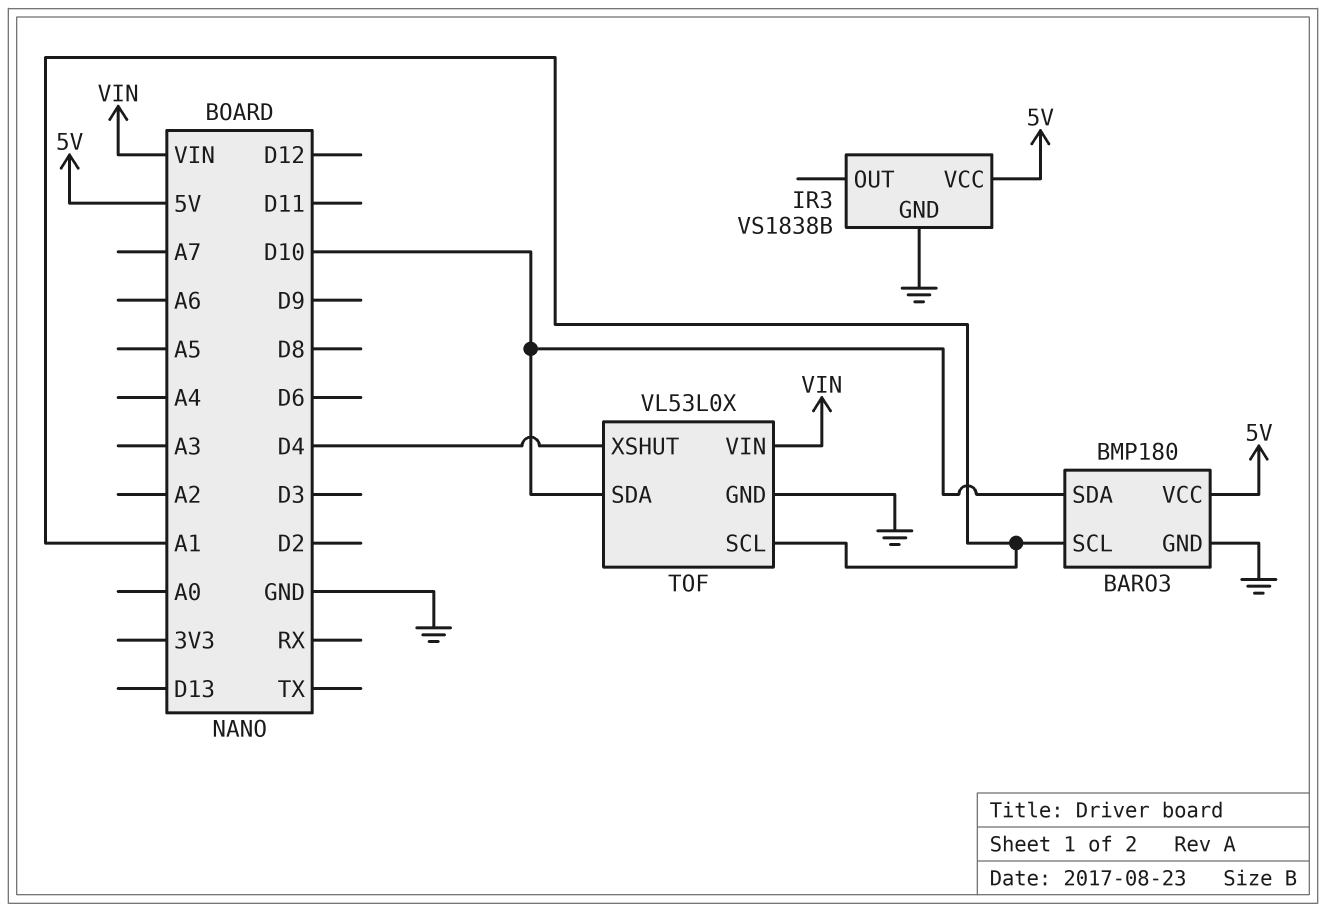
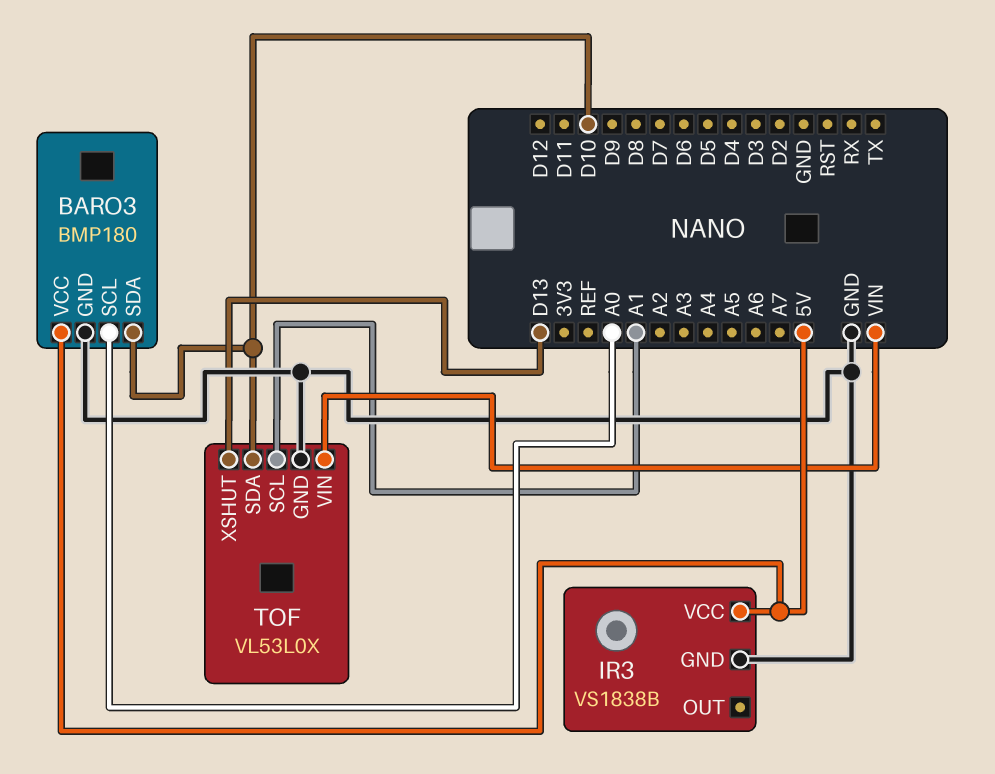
BARO3 pin SCL: A1 -> A0
TOF pin XSHUT: D4 -> D13

